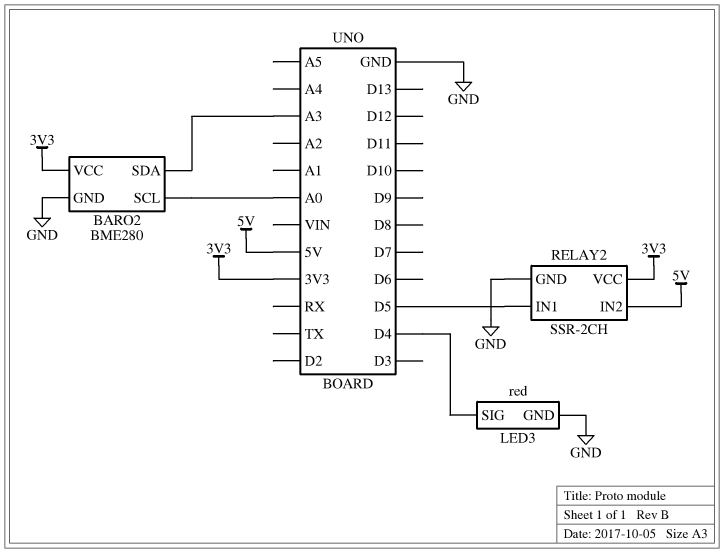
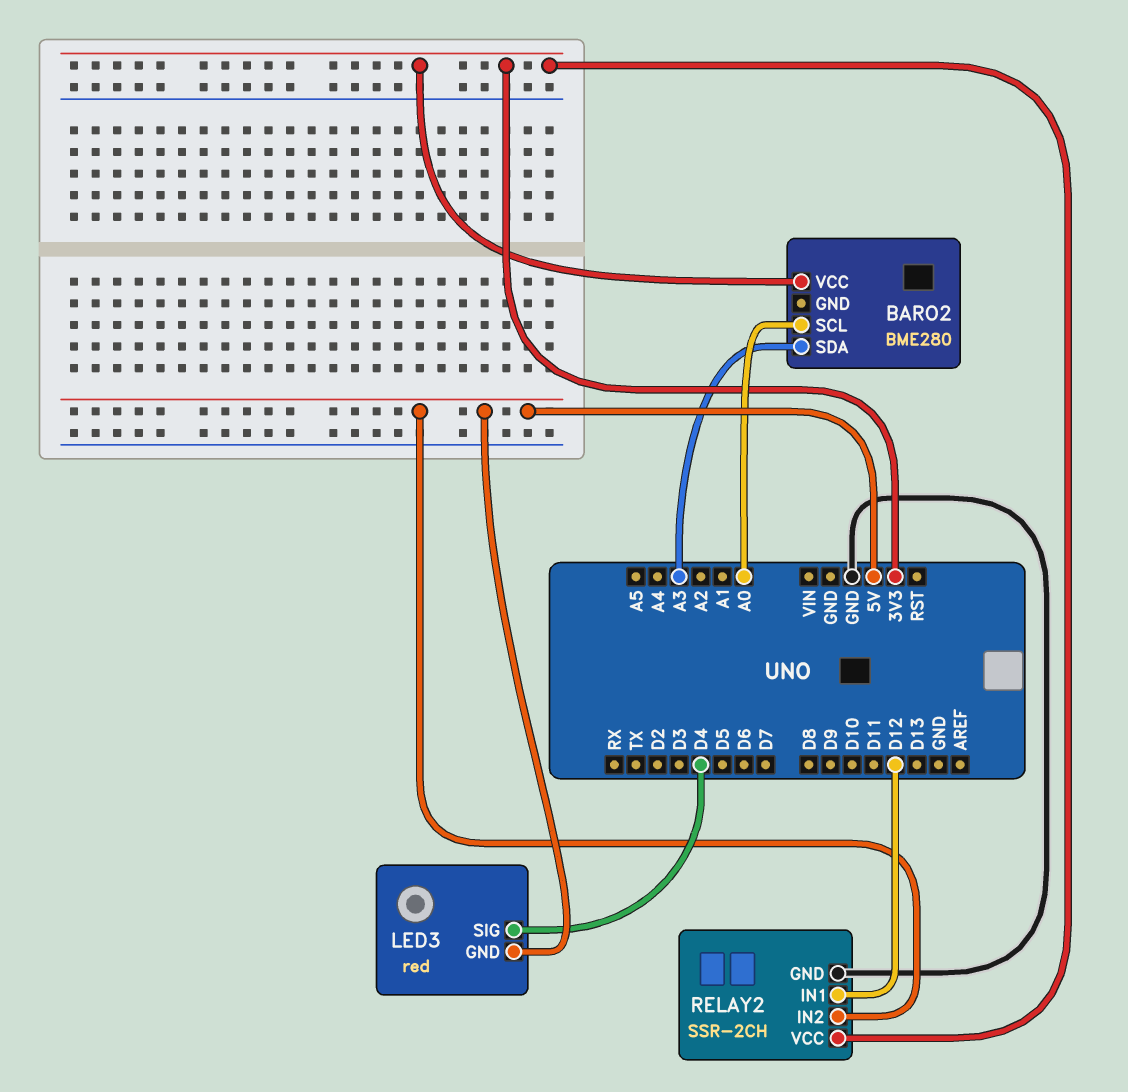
BARO2 pin GND: GND -> none
LED3 pin GND: GND -> 5V
RELAY2 pin IN1: D5 -> D12

